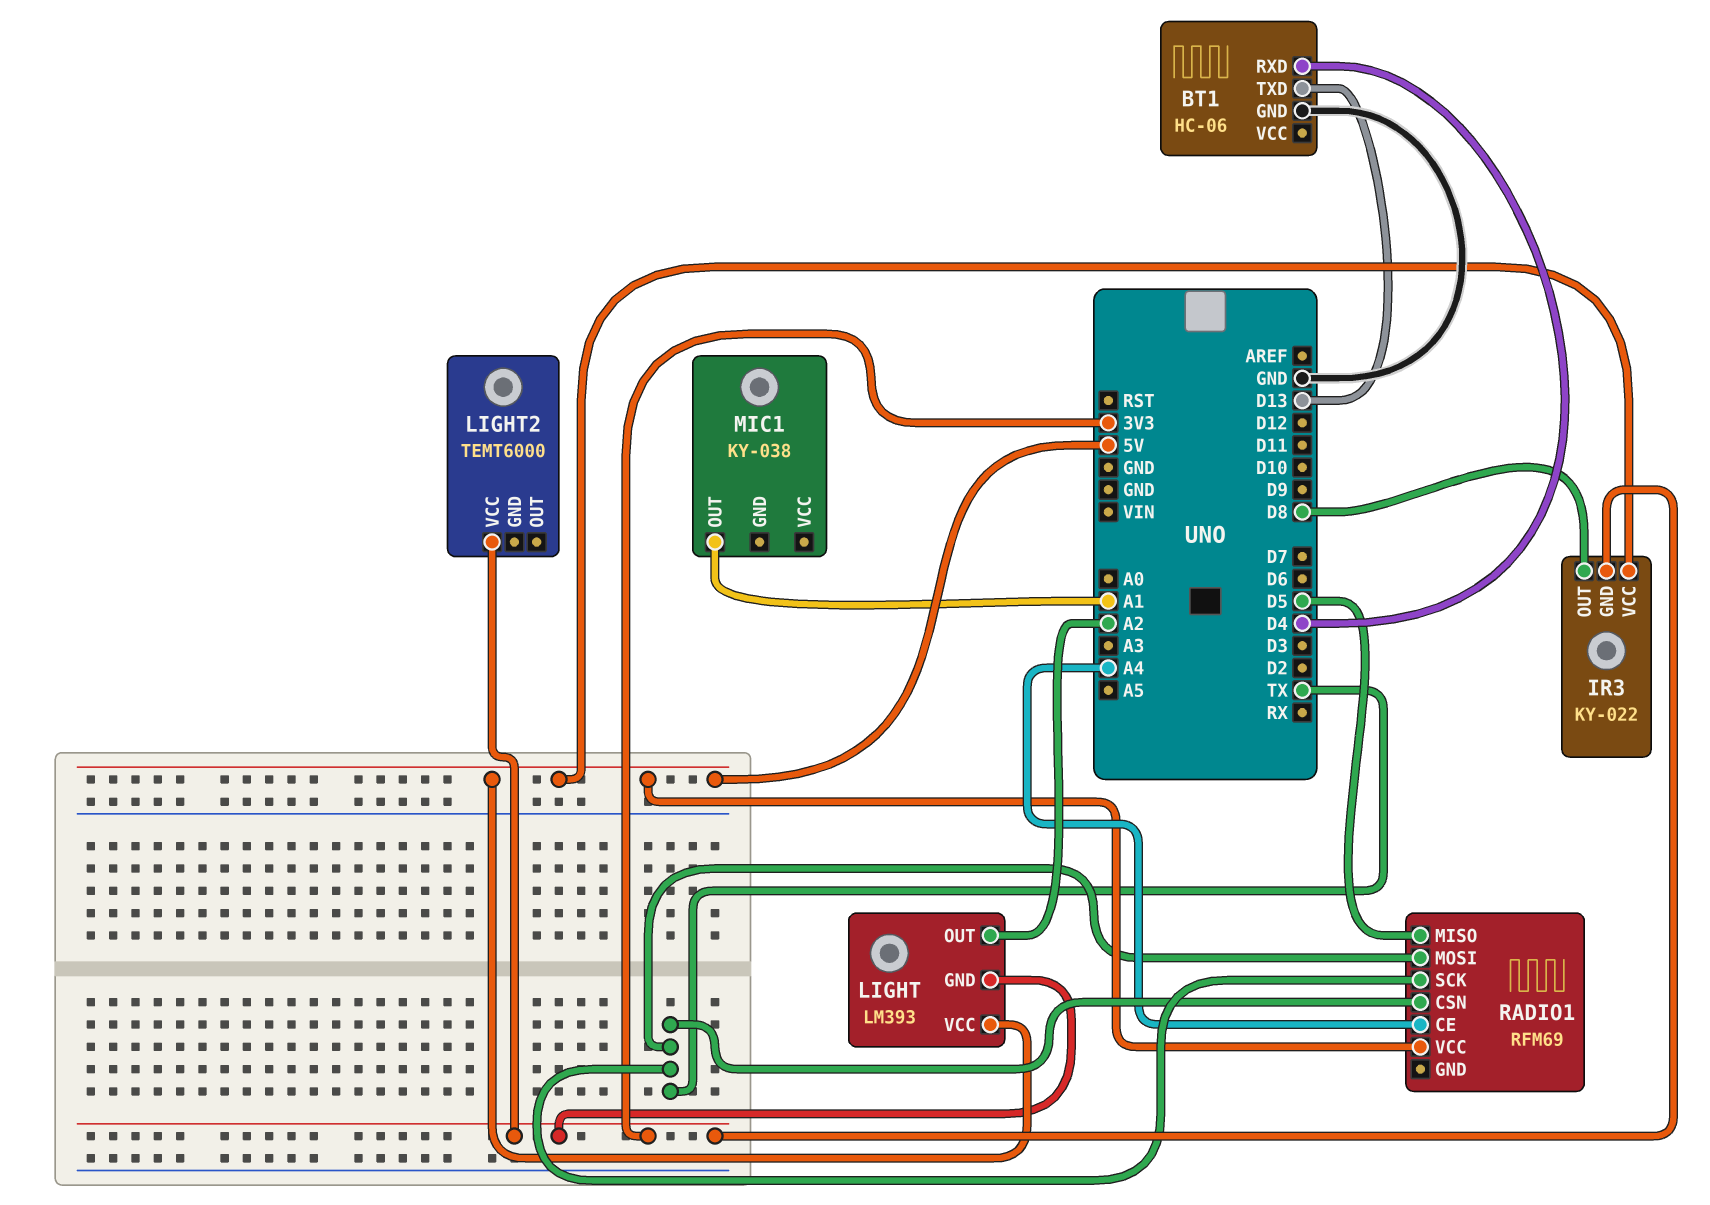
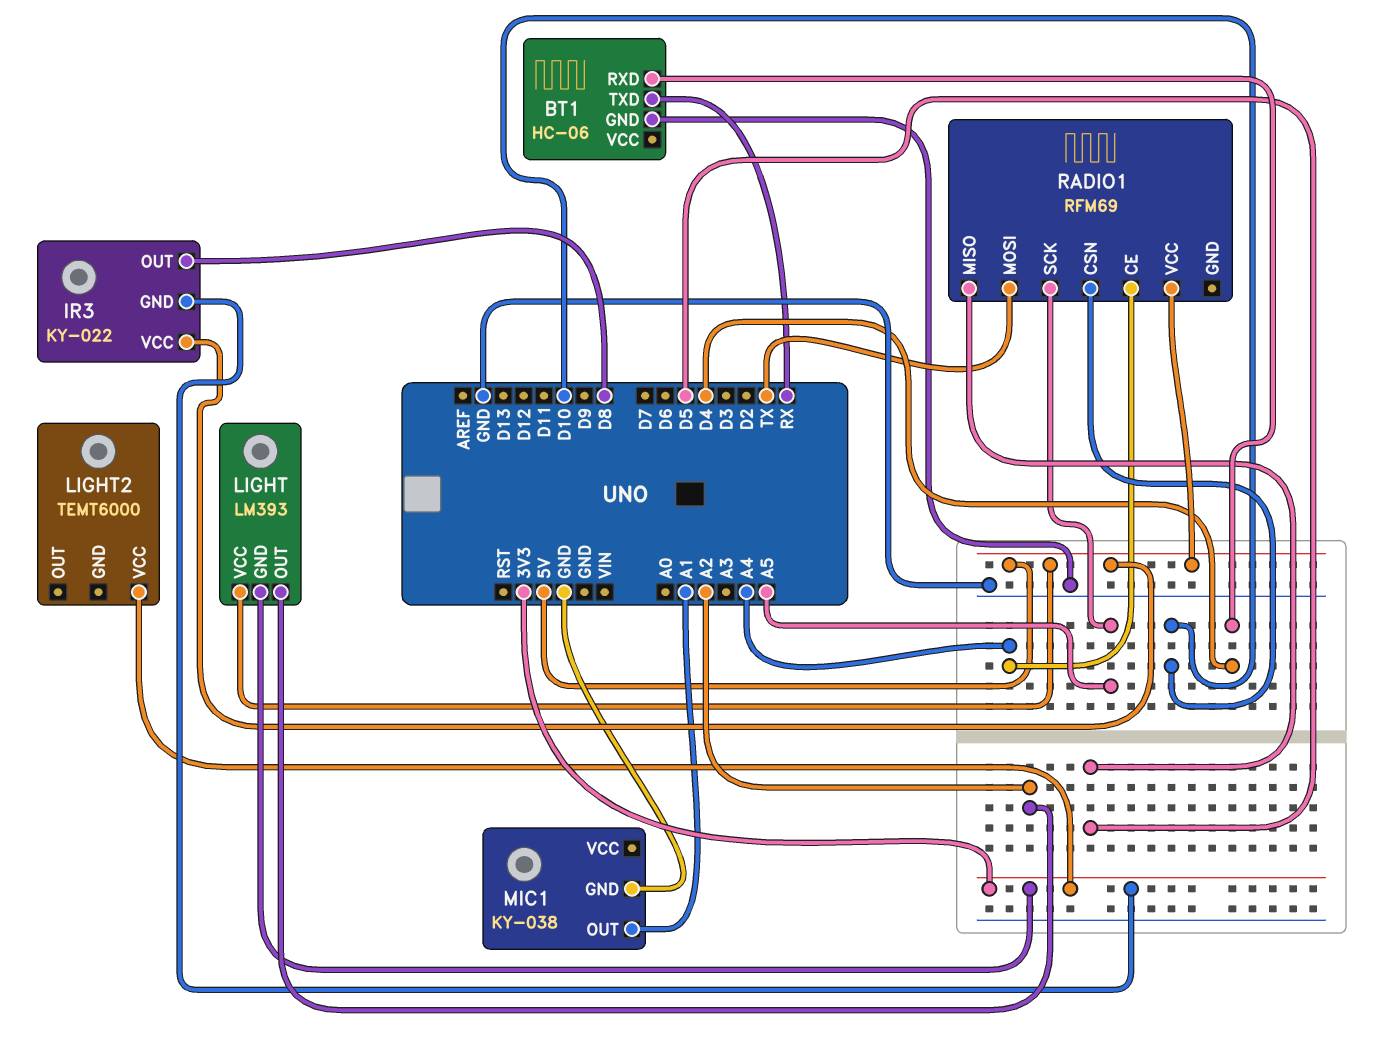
BT1 pin TXD: D13 -> RX
MIC1 pin GND: none -> GND
RADIO1 pin CSN: TX -> D10
RADIO1 pin SCK: TX -> A5

